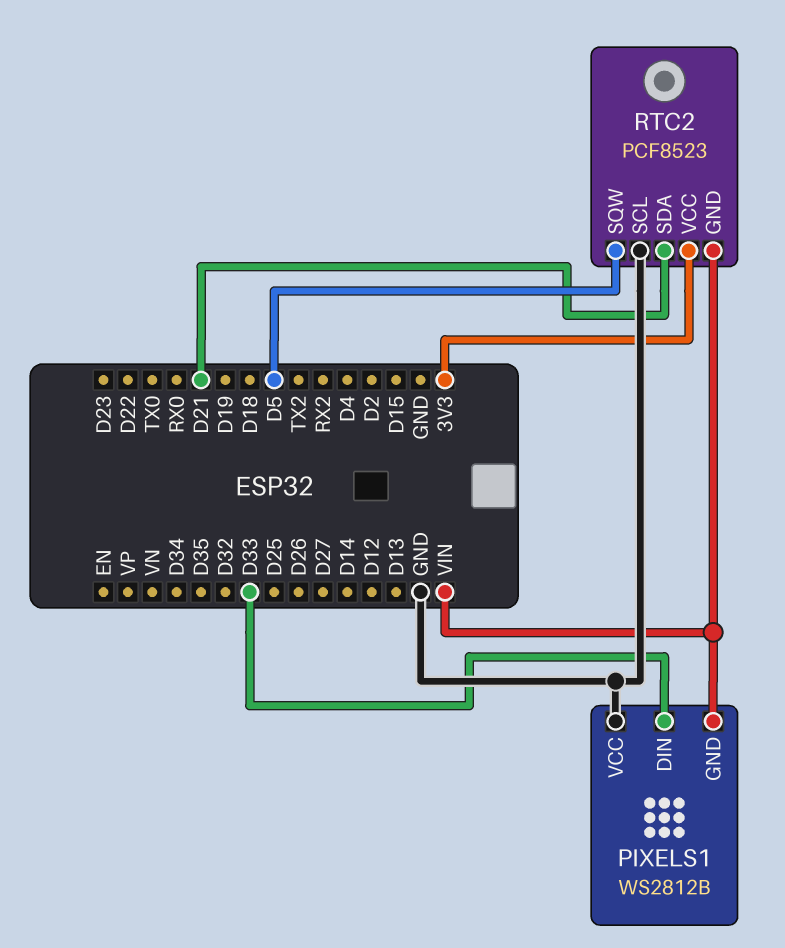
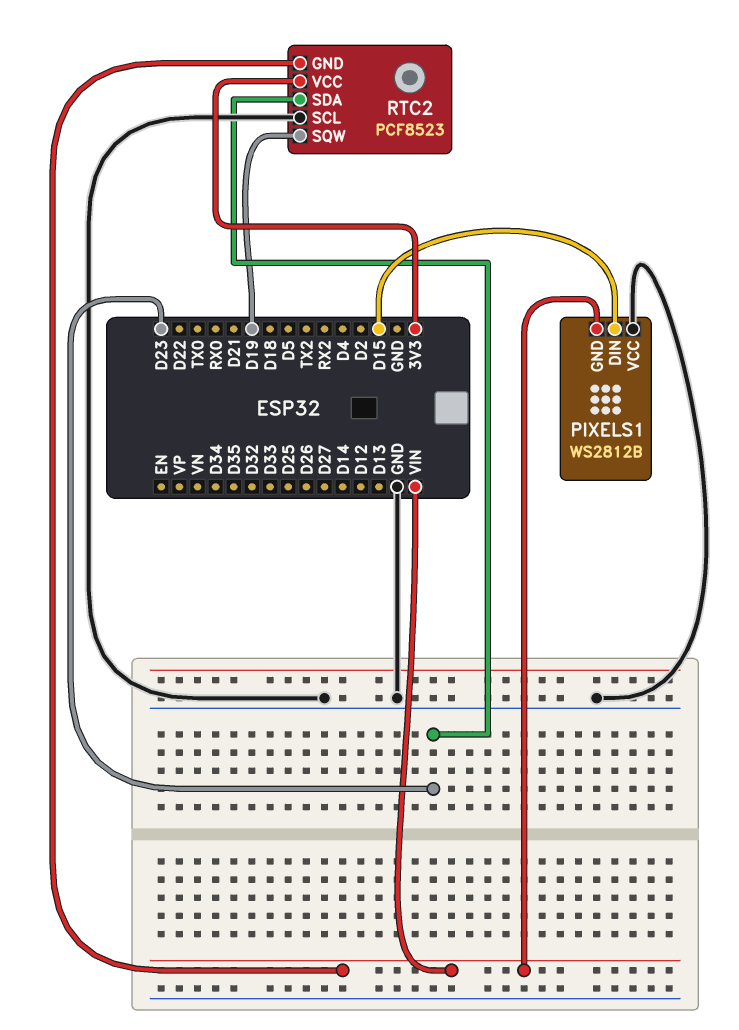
PIXELS1 pin DIN: D33 -> D15
RTC2 pin SDA: D21 -> D23
RTC2 pin SQW: D5 -> D19

